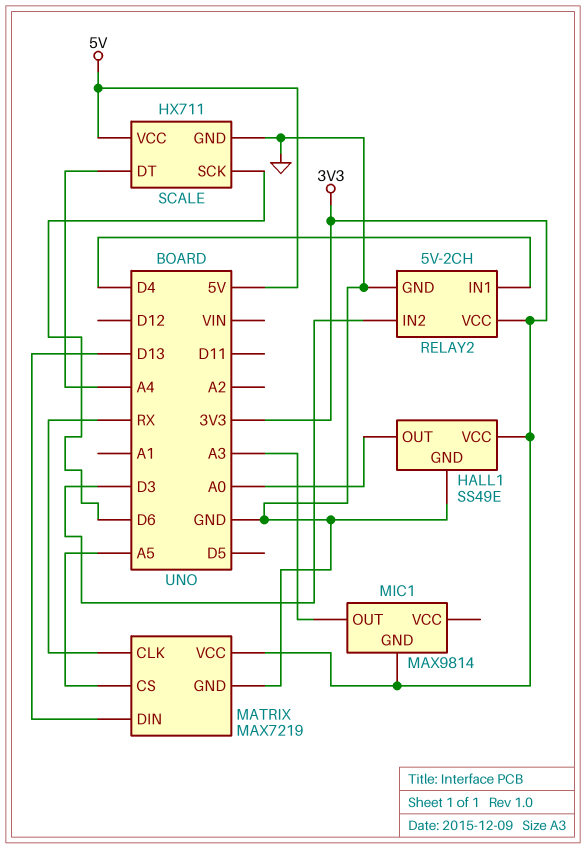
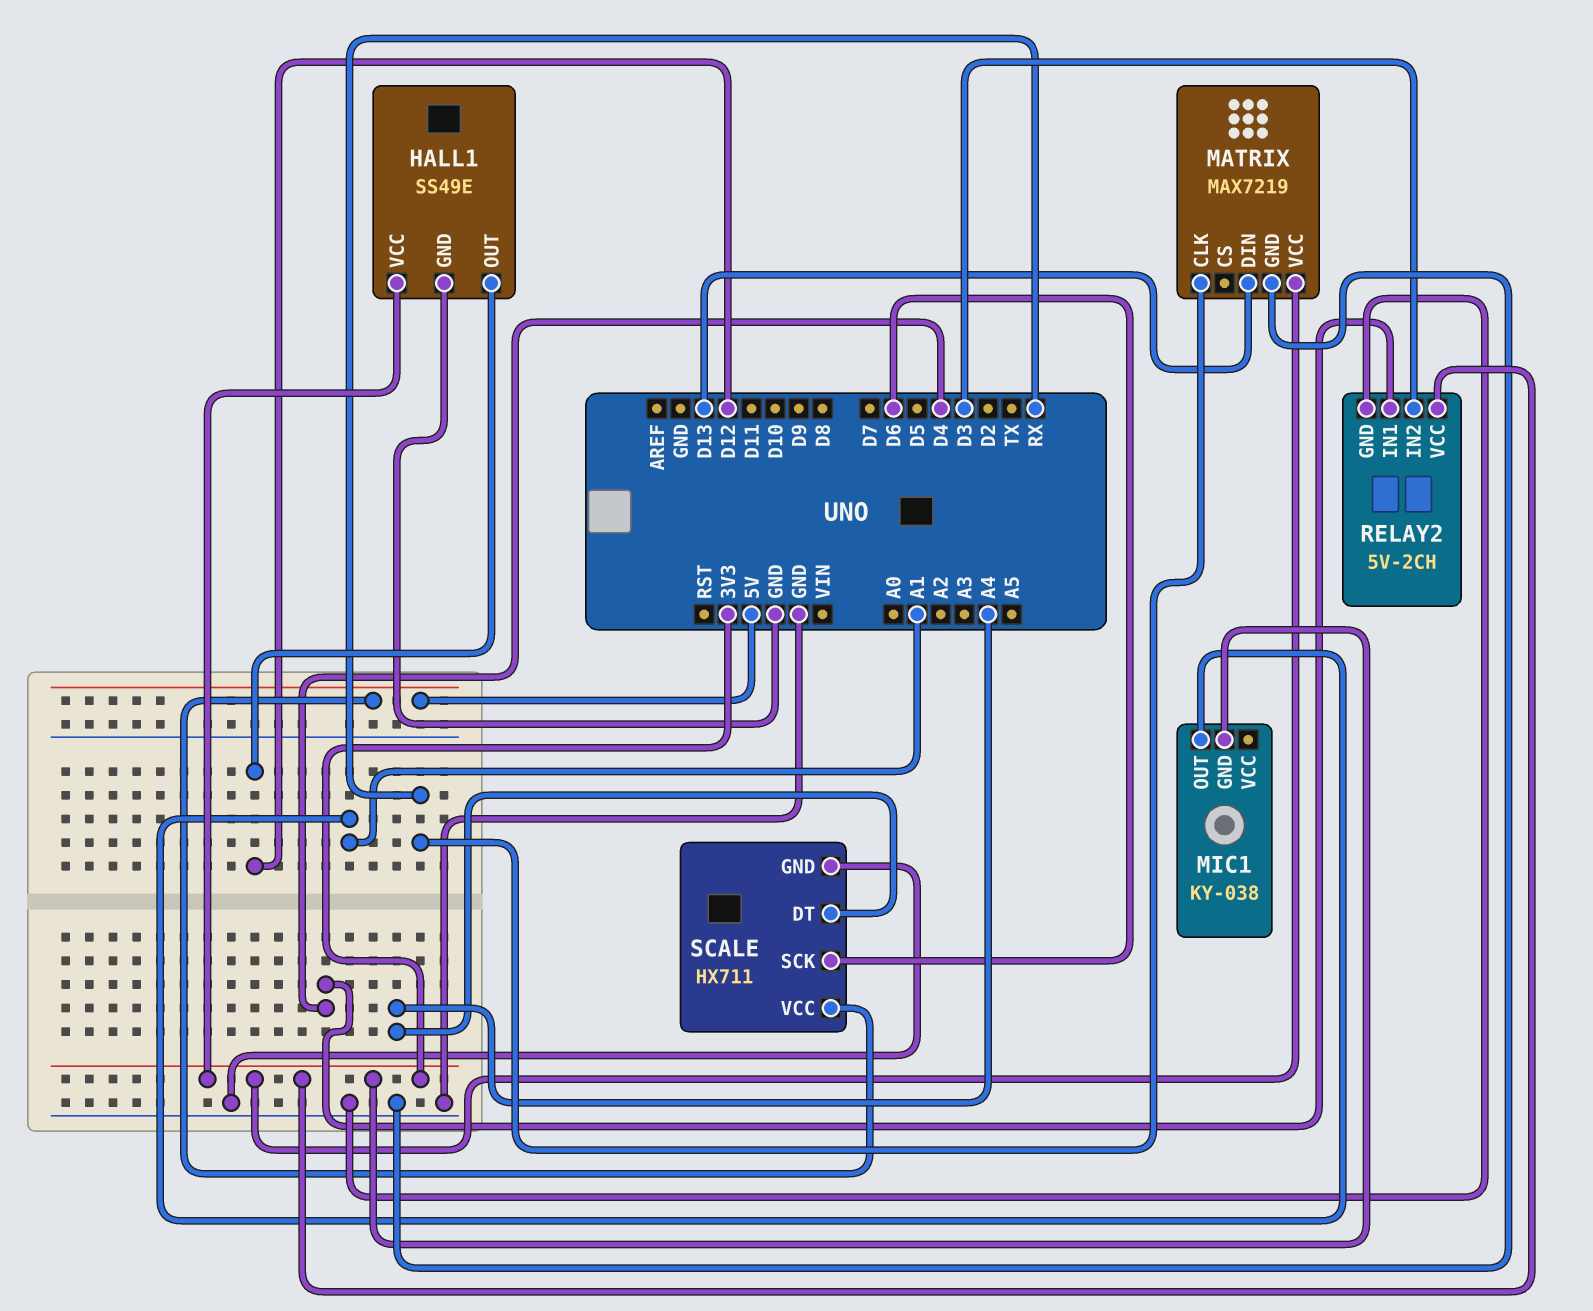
HALL1 pin OUT: A0 -> D12
MATRIX pin CS: A5 -> none
MIC1: MAX9814 -> KY-038
MIC1 pin OUT: A3 -> A1

